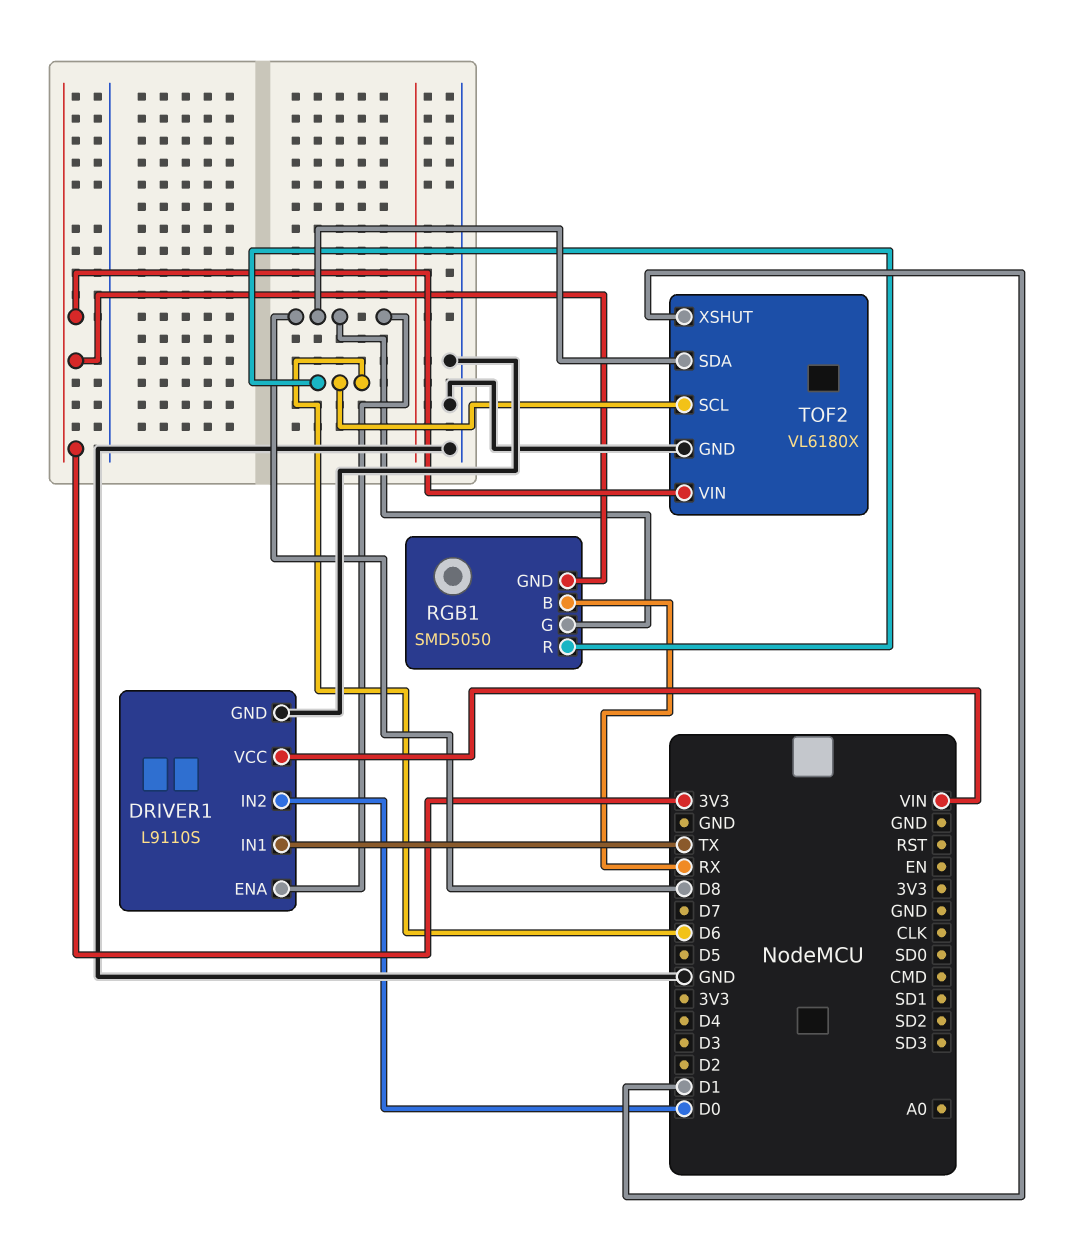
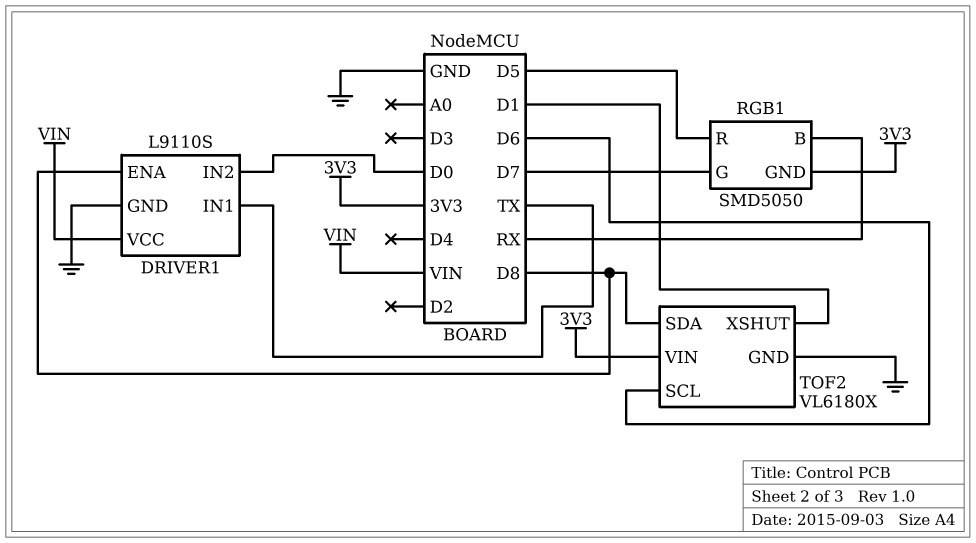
RGB1 pin G: D8 -> D7
RGB1 pin R: D6 -> D5

